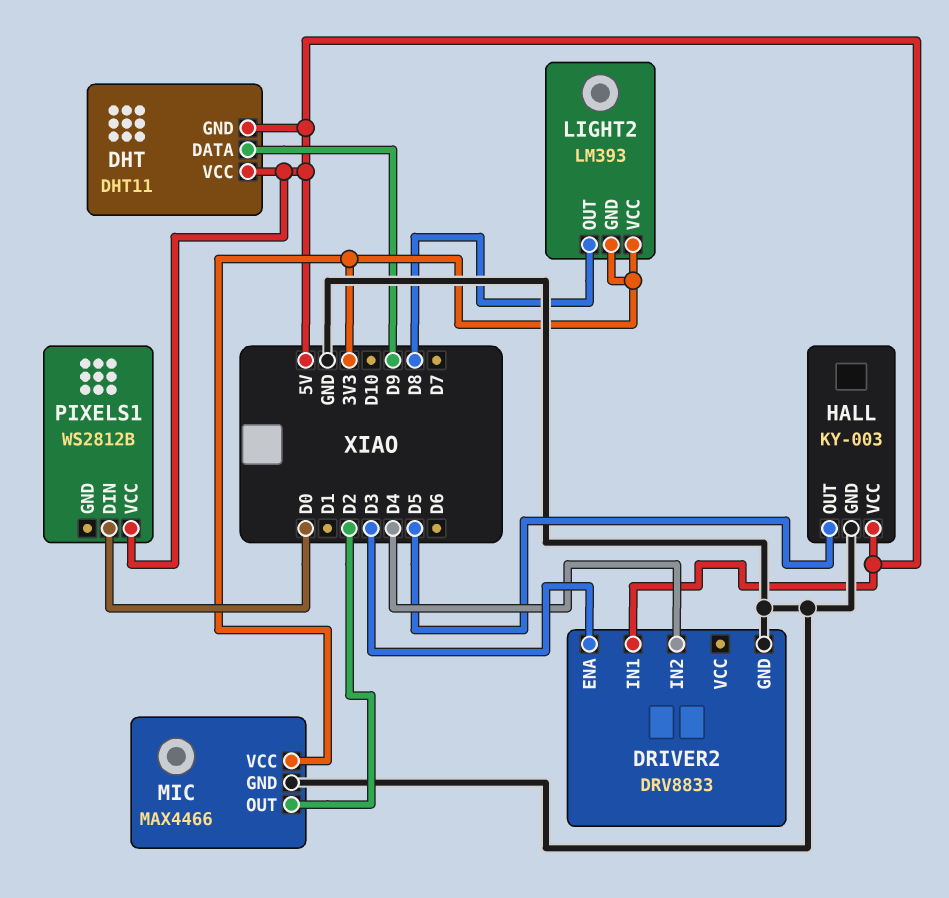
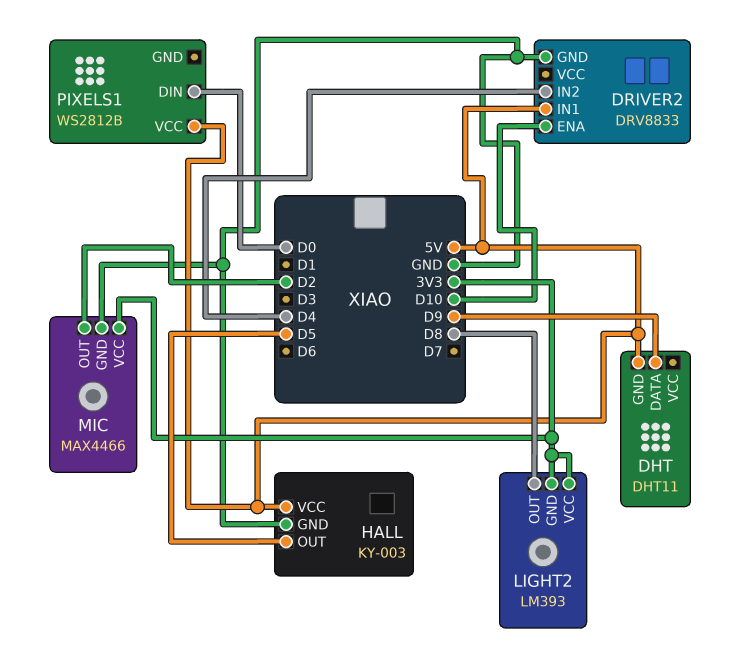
DHT pin VCC: 5V -> none
DRIVER2 pin ENA: D3 -> D10

